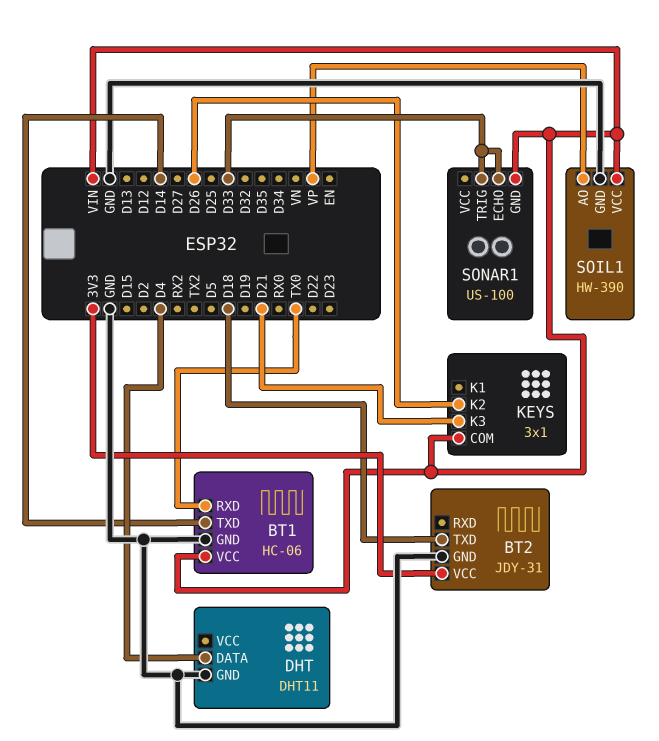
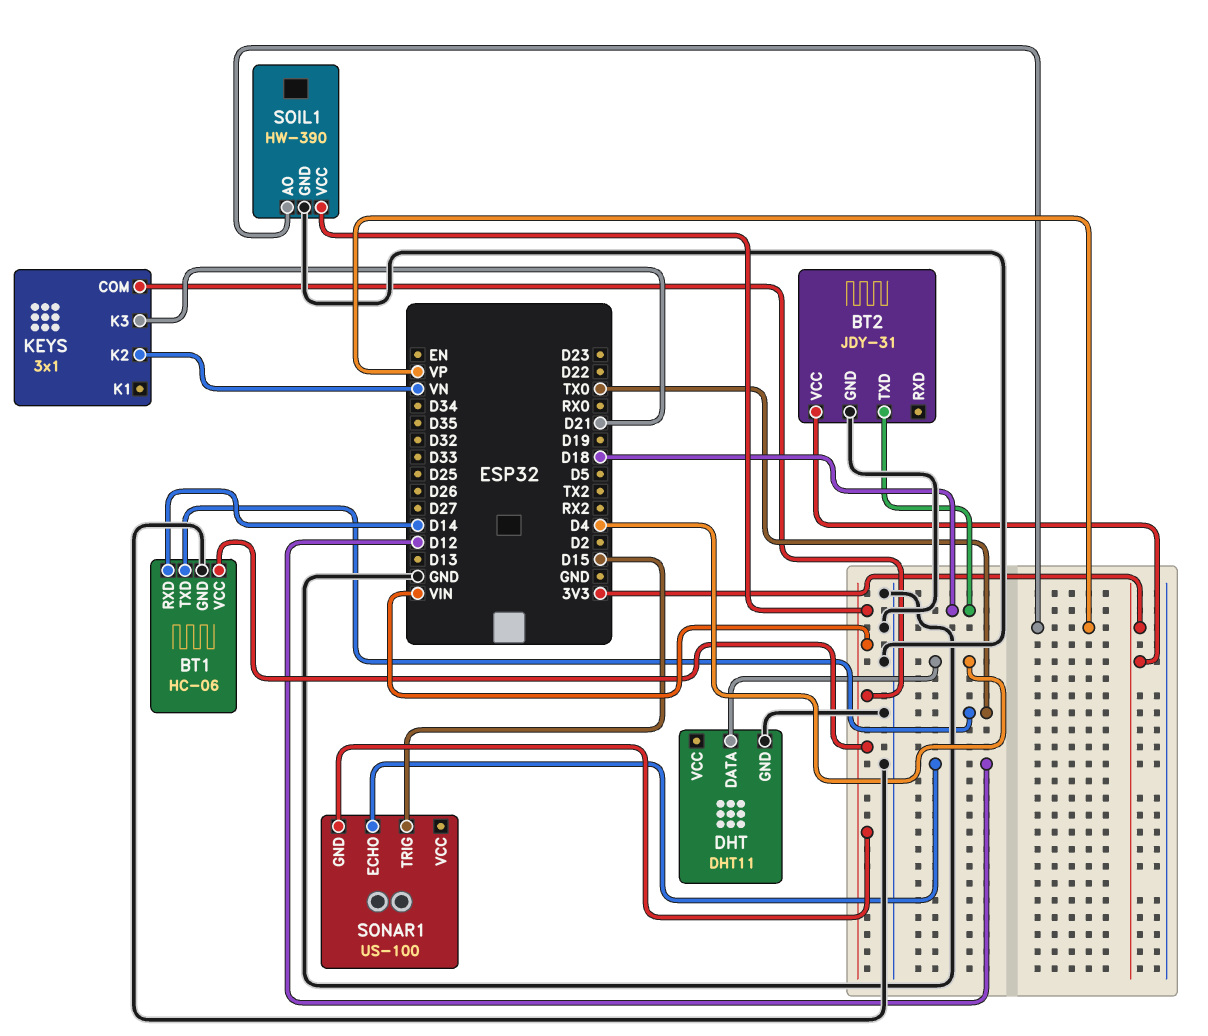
BT1 pin RXD: TX0 -> D14
BT1 pin TXD: D14 -> TX0
KEYS pin K2: D26 -> VN
SONAR1 pin ECHO: D33 -> D12
SONAR1 pin TRIG: D33 -> D15

